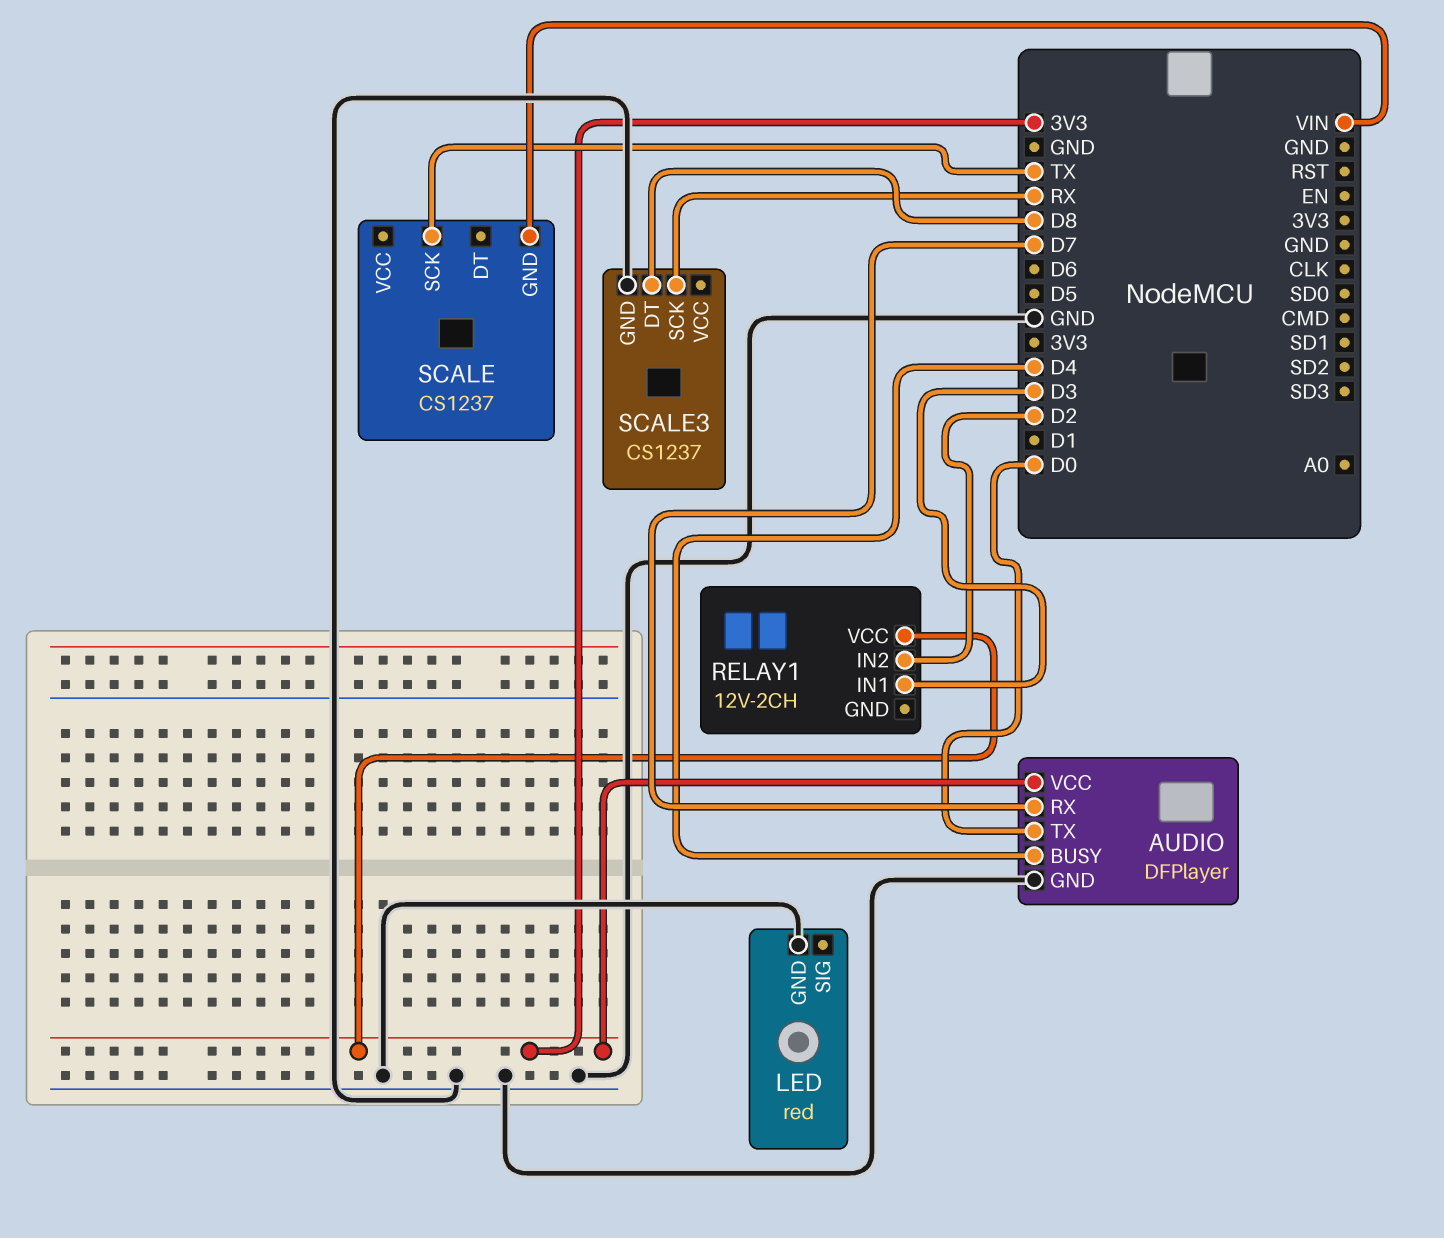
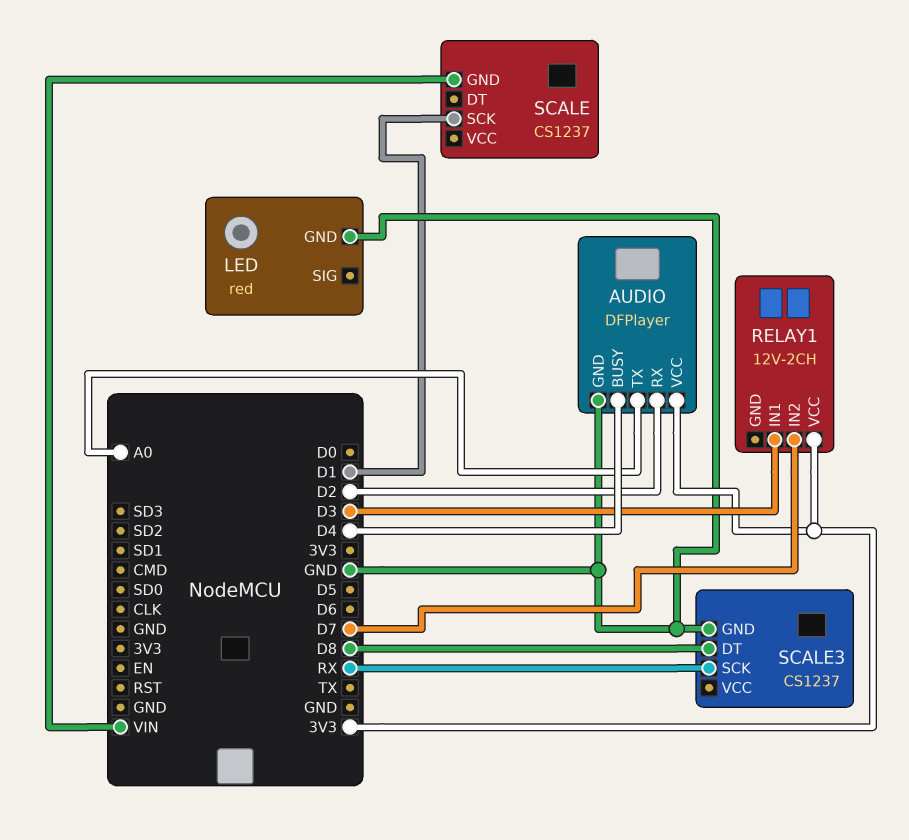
AUDIO pin RX: D7 -> D2
AUDIO pin TX: D0 -> A0
RELAY1 pin IN2: D2 -> D7
SCALE pin SCK: TX -> D1

